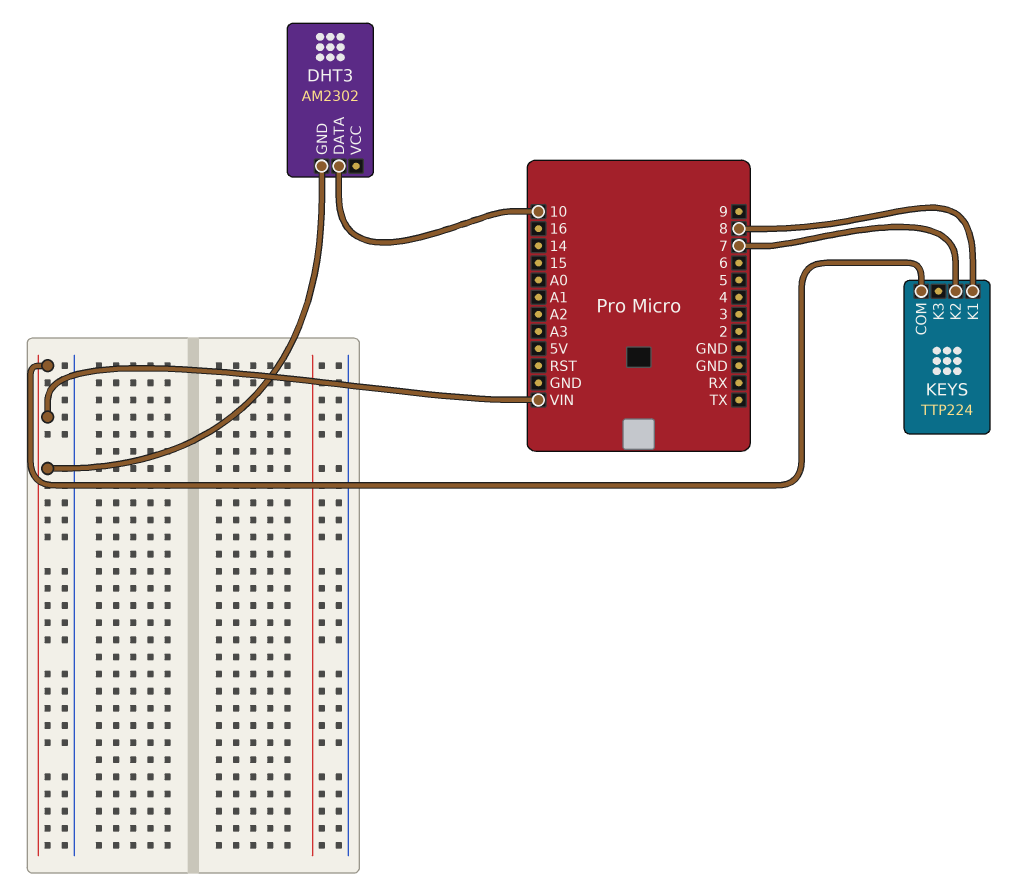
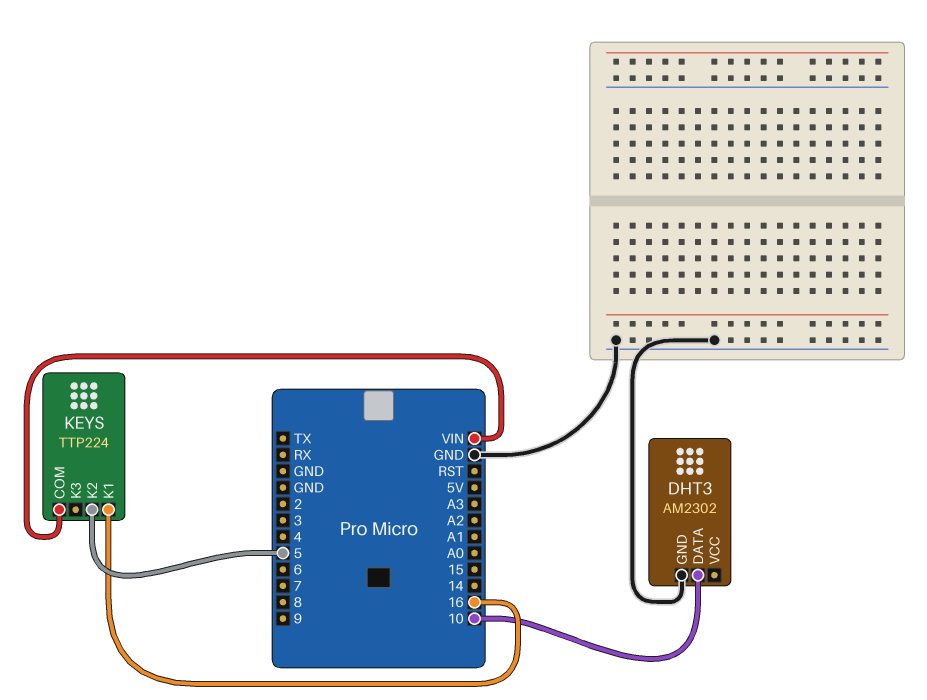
DHT3 pin GND: VIN -> GND
KEYS pin K1: 8 -> 16
KEYS pin K2: 7 -> 5

